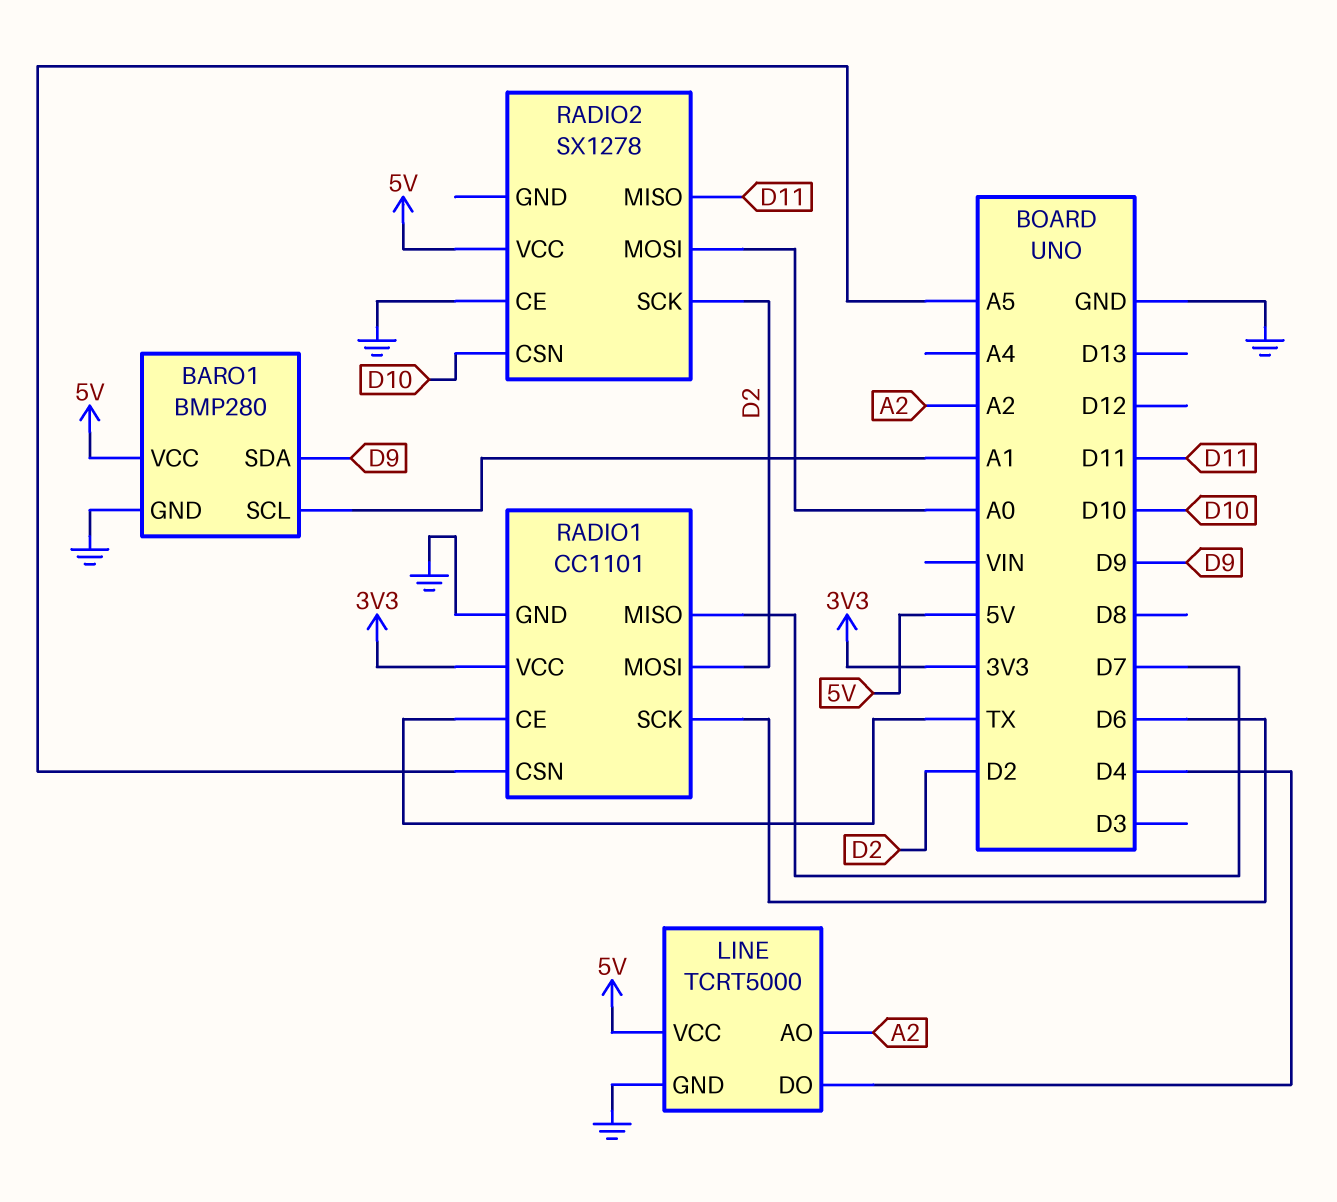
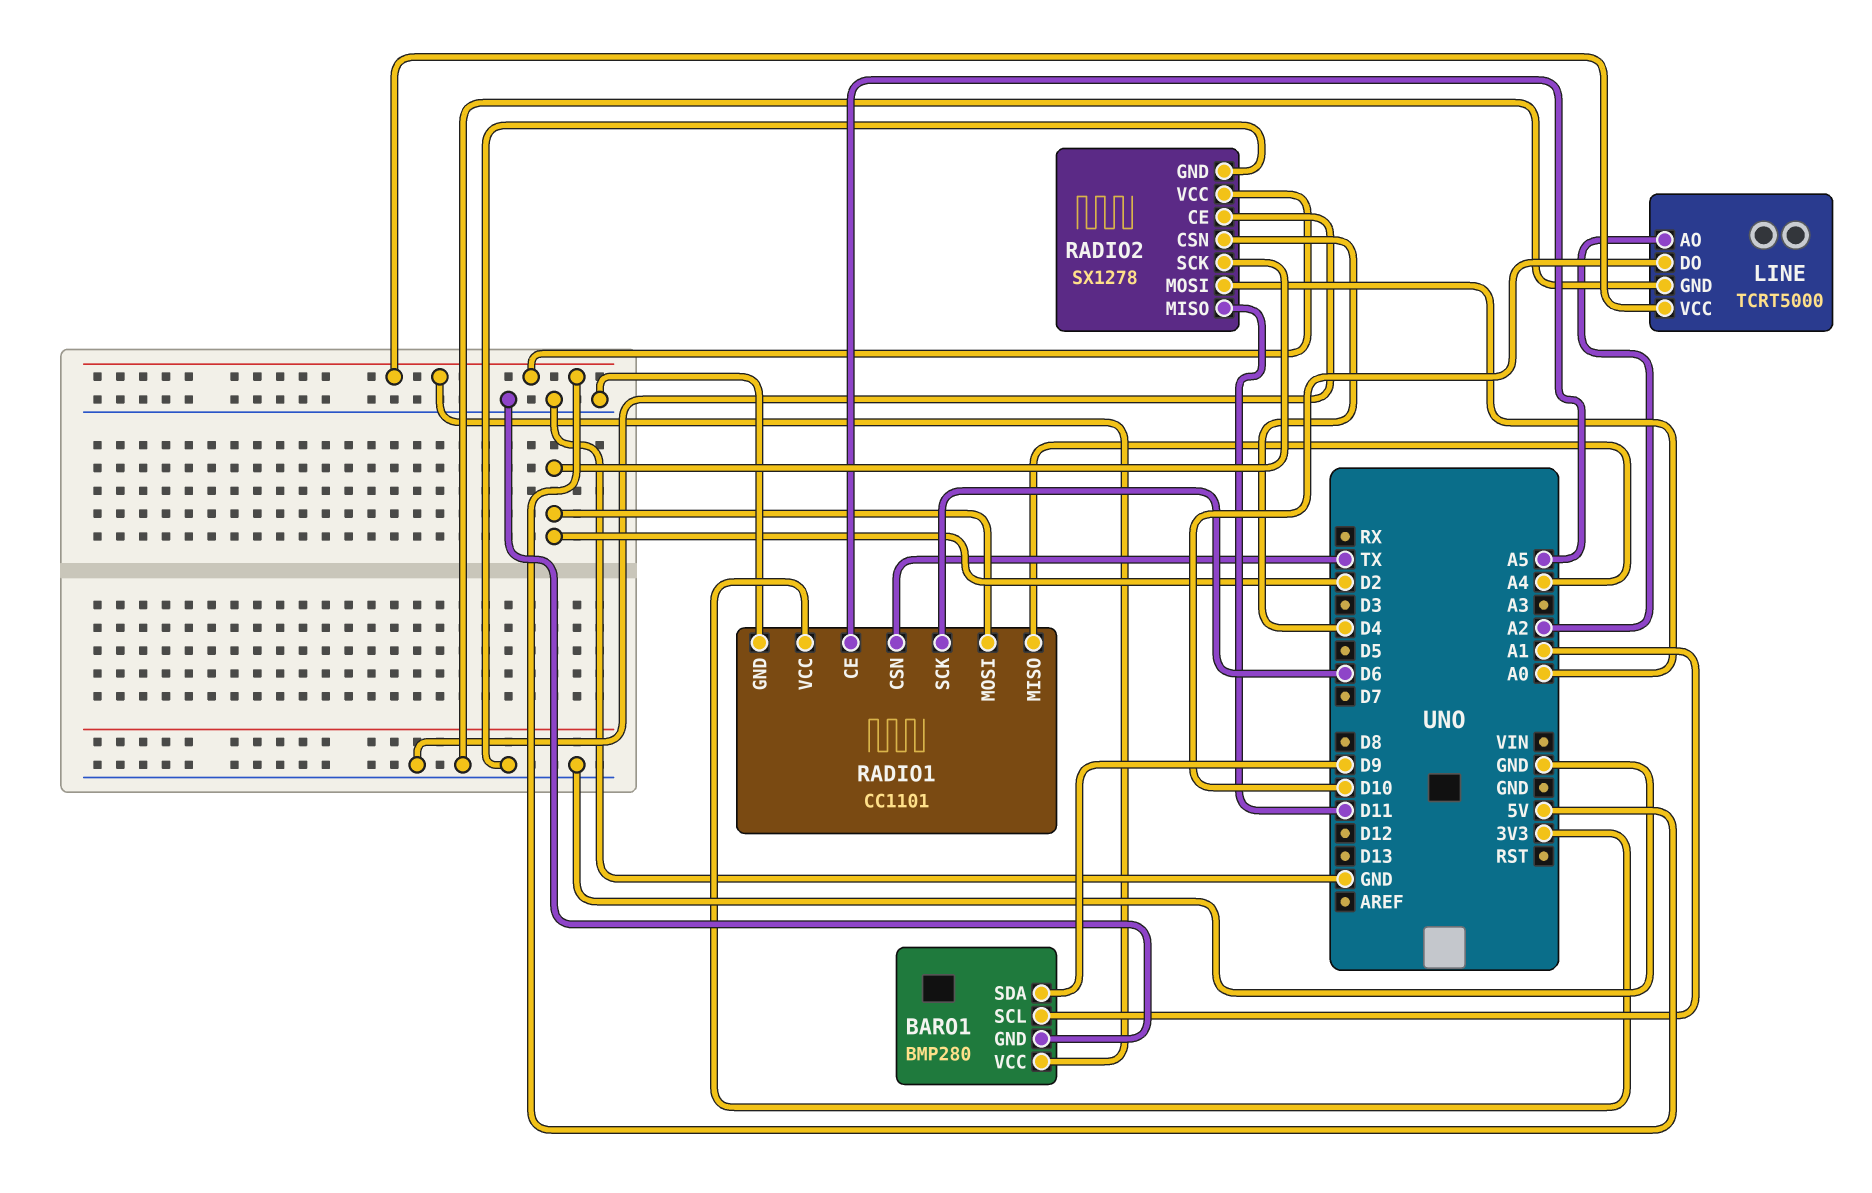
LINE pin DO: D4 -> D10
RADIO1 pin CE: TX -> A5
RADIO1 pin CSN: A5 -> TX
RADIO1 pin MISO: D7 -> A4
RADIO2 pin CSN: D10 -> D4
RADIO2 pin GND: none -> GND

